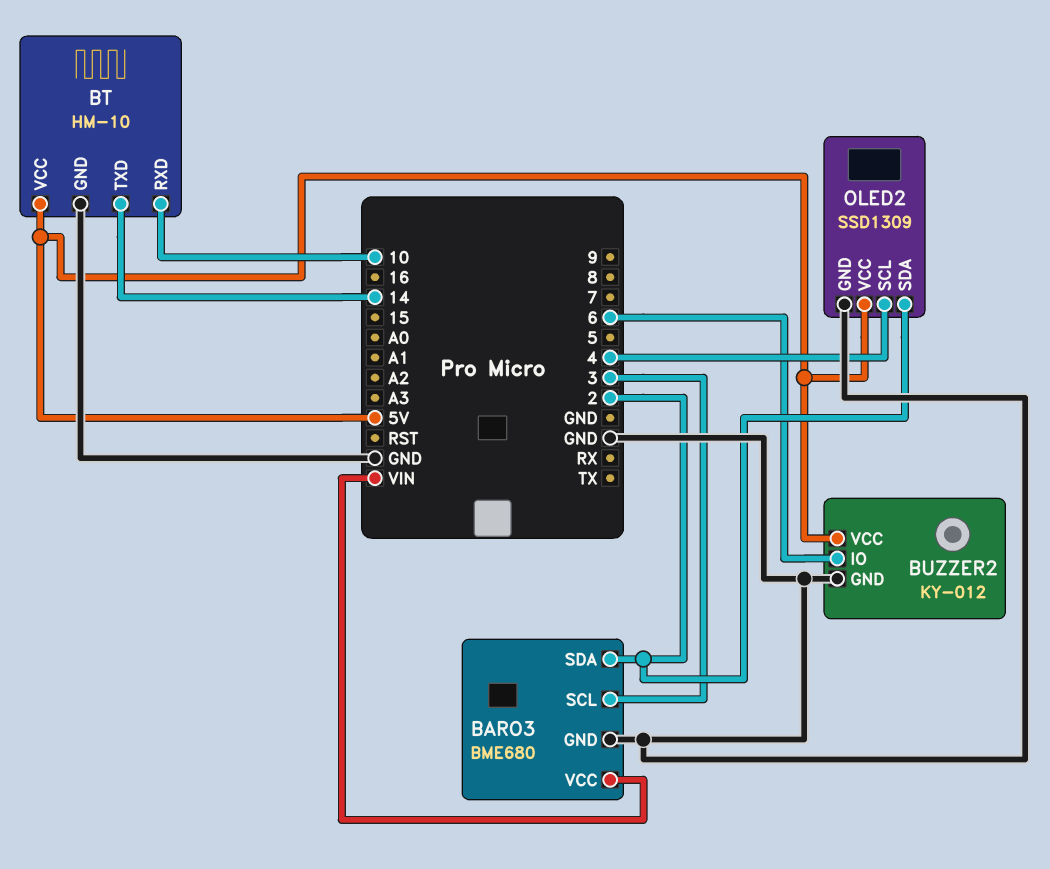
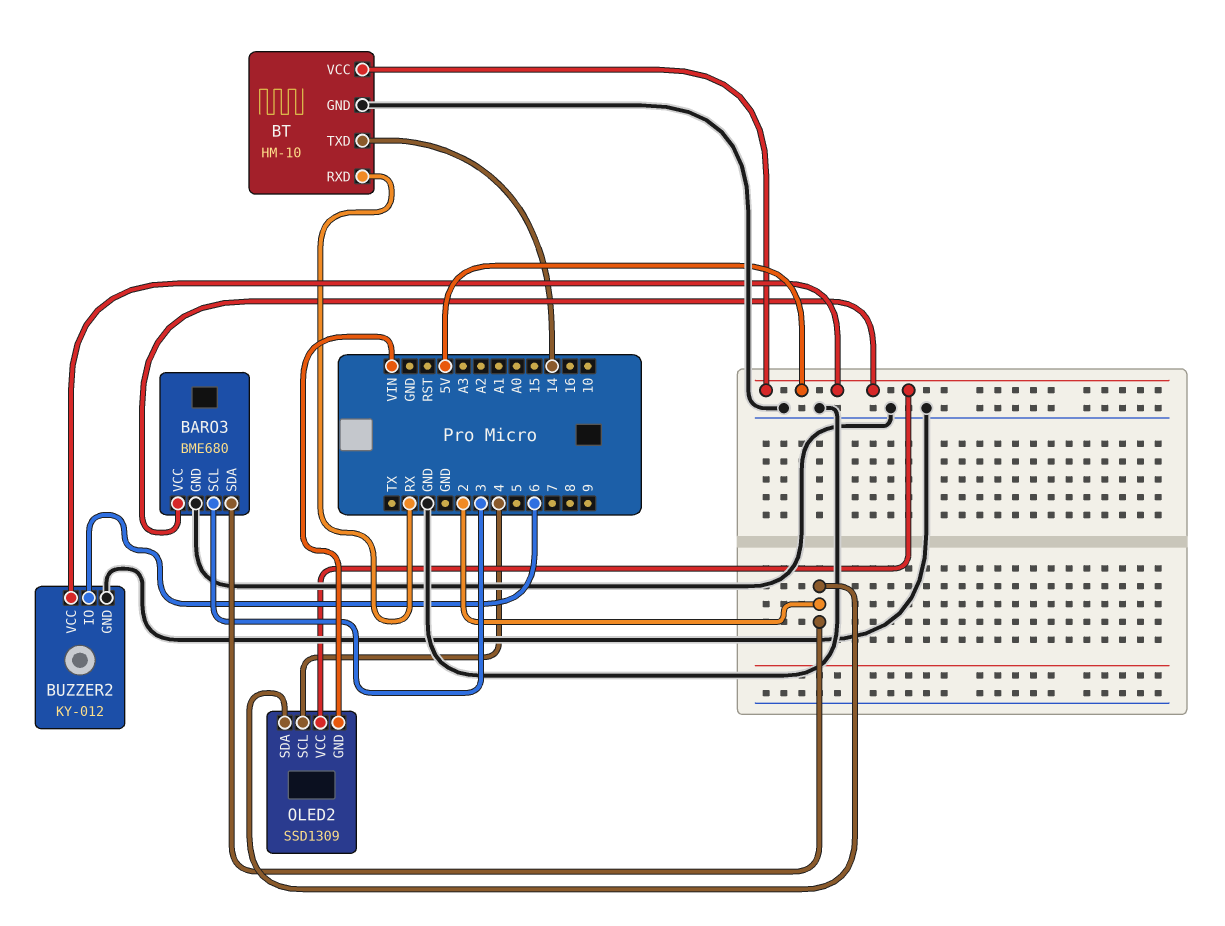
BARO3 pin VCC: VIN -> 5V
BT pin RXD: 10 -> RX
OLED2 pin GND: GND -> VIN

